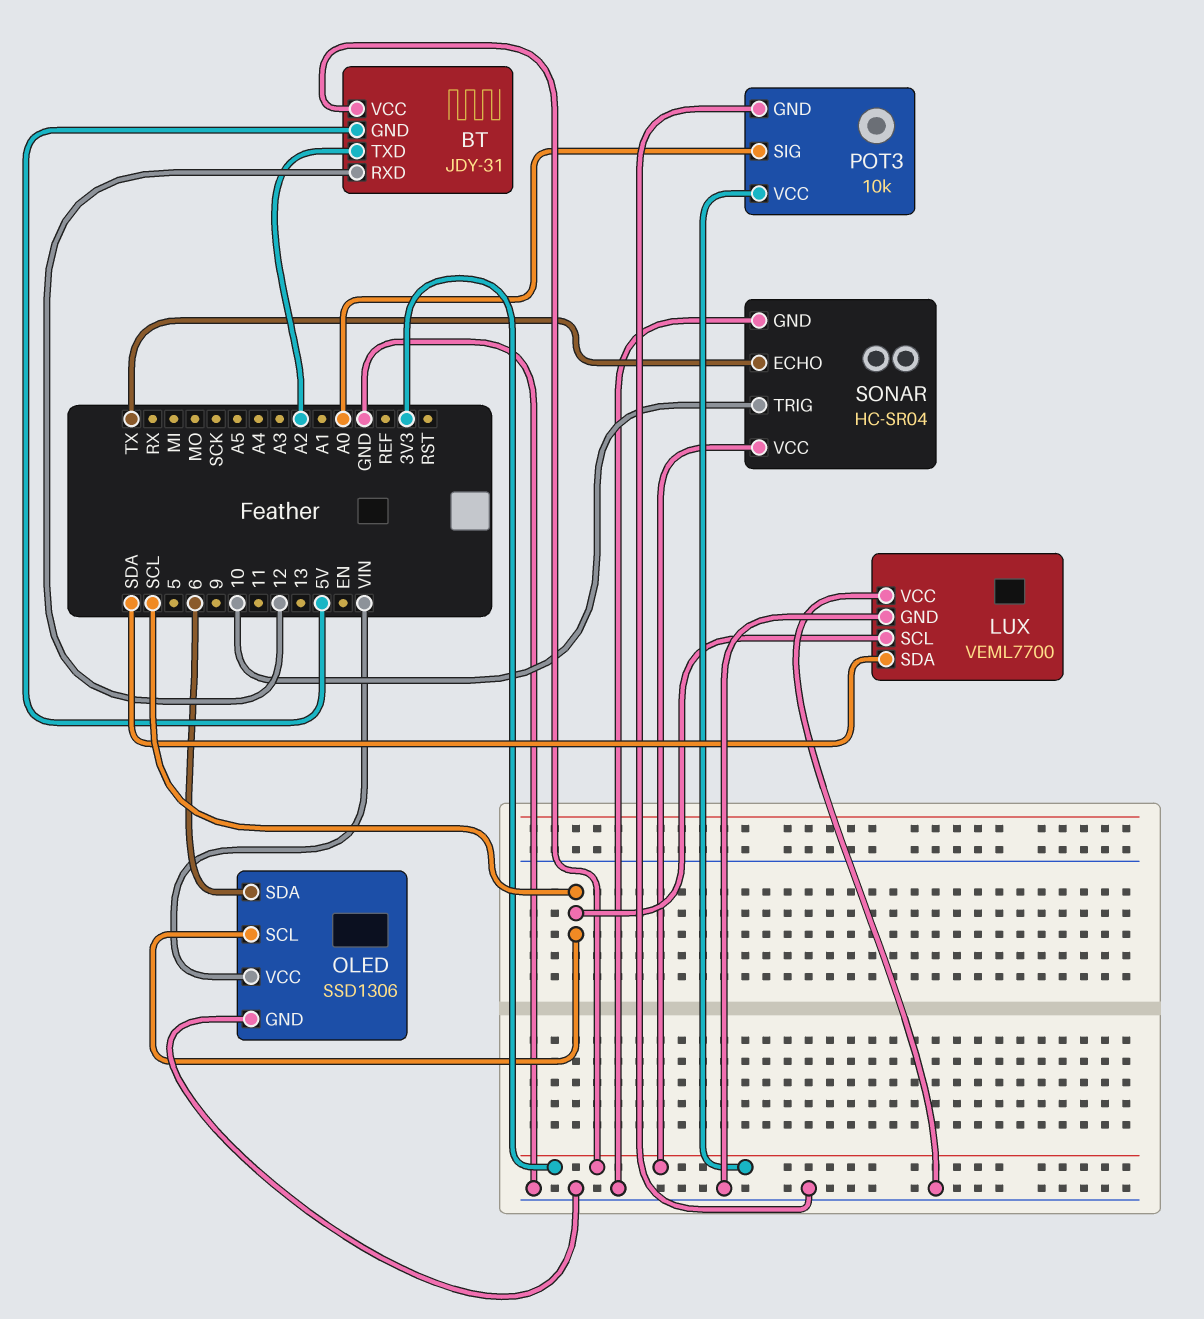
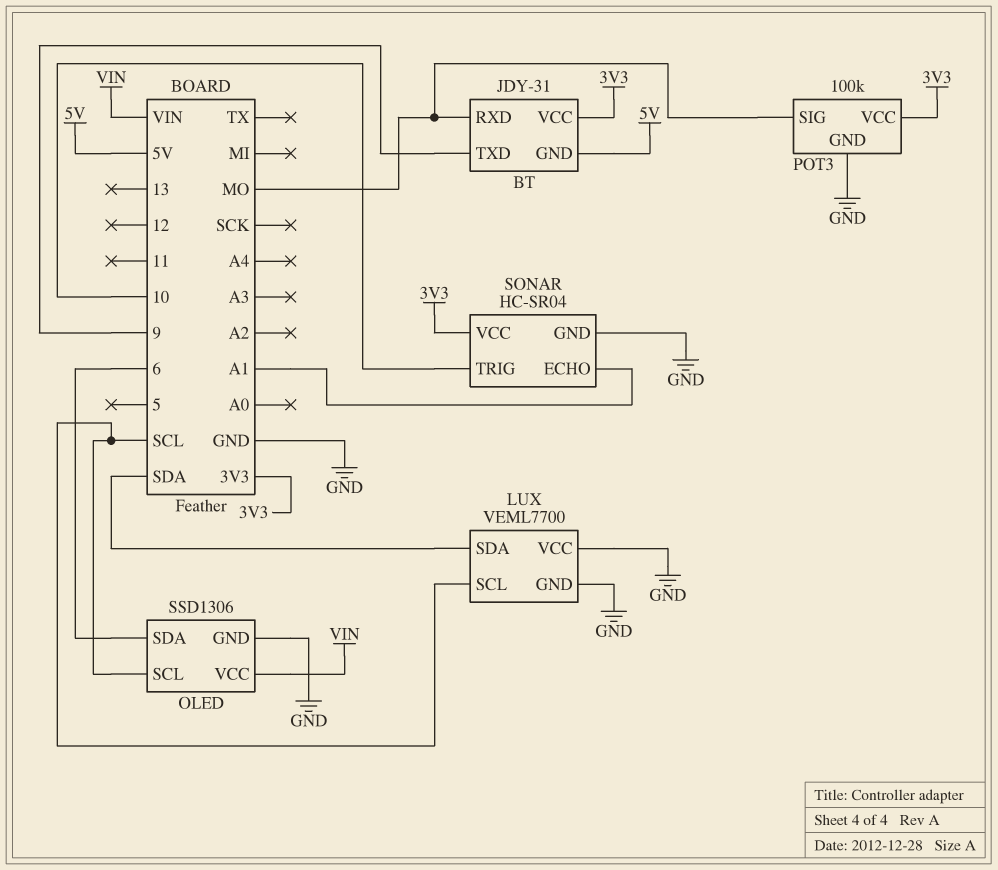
BT pin RXD: 12 -> MO
BT pin TXD: A2 -> 9
POT3: 10k -> 100k
POT3 pin SIG: A0 -> MO
SONAR pin ECHO: TX -> A1

